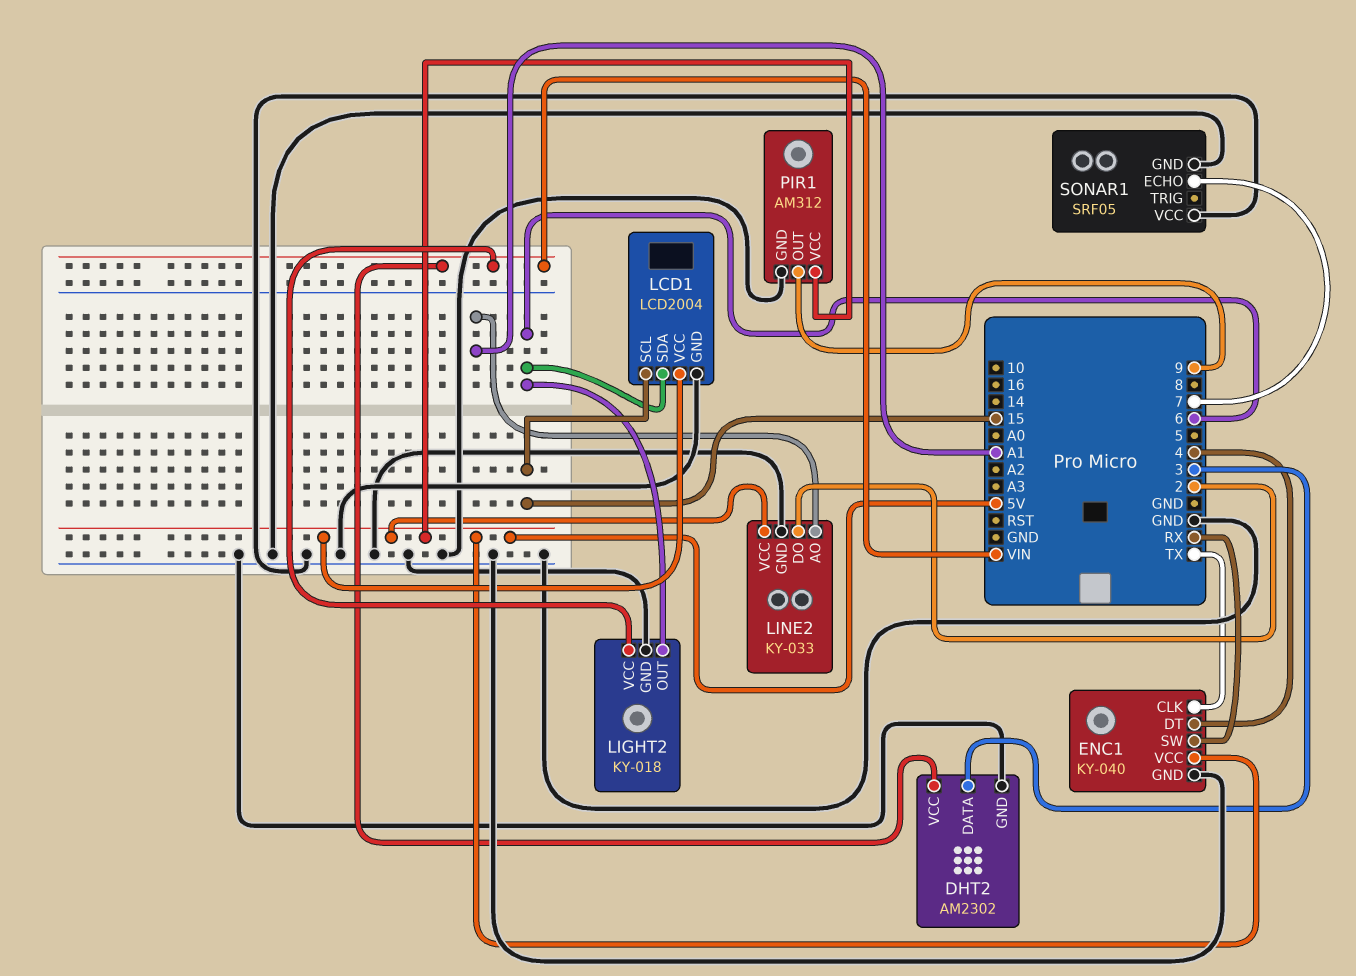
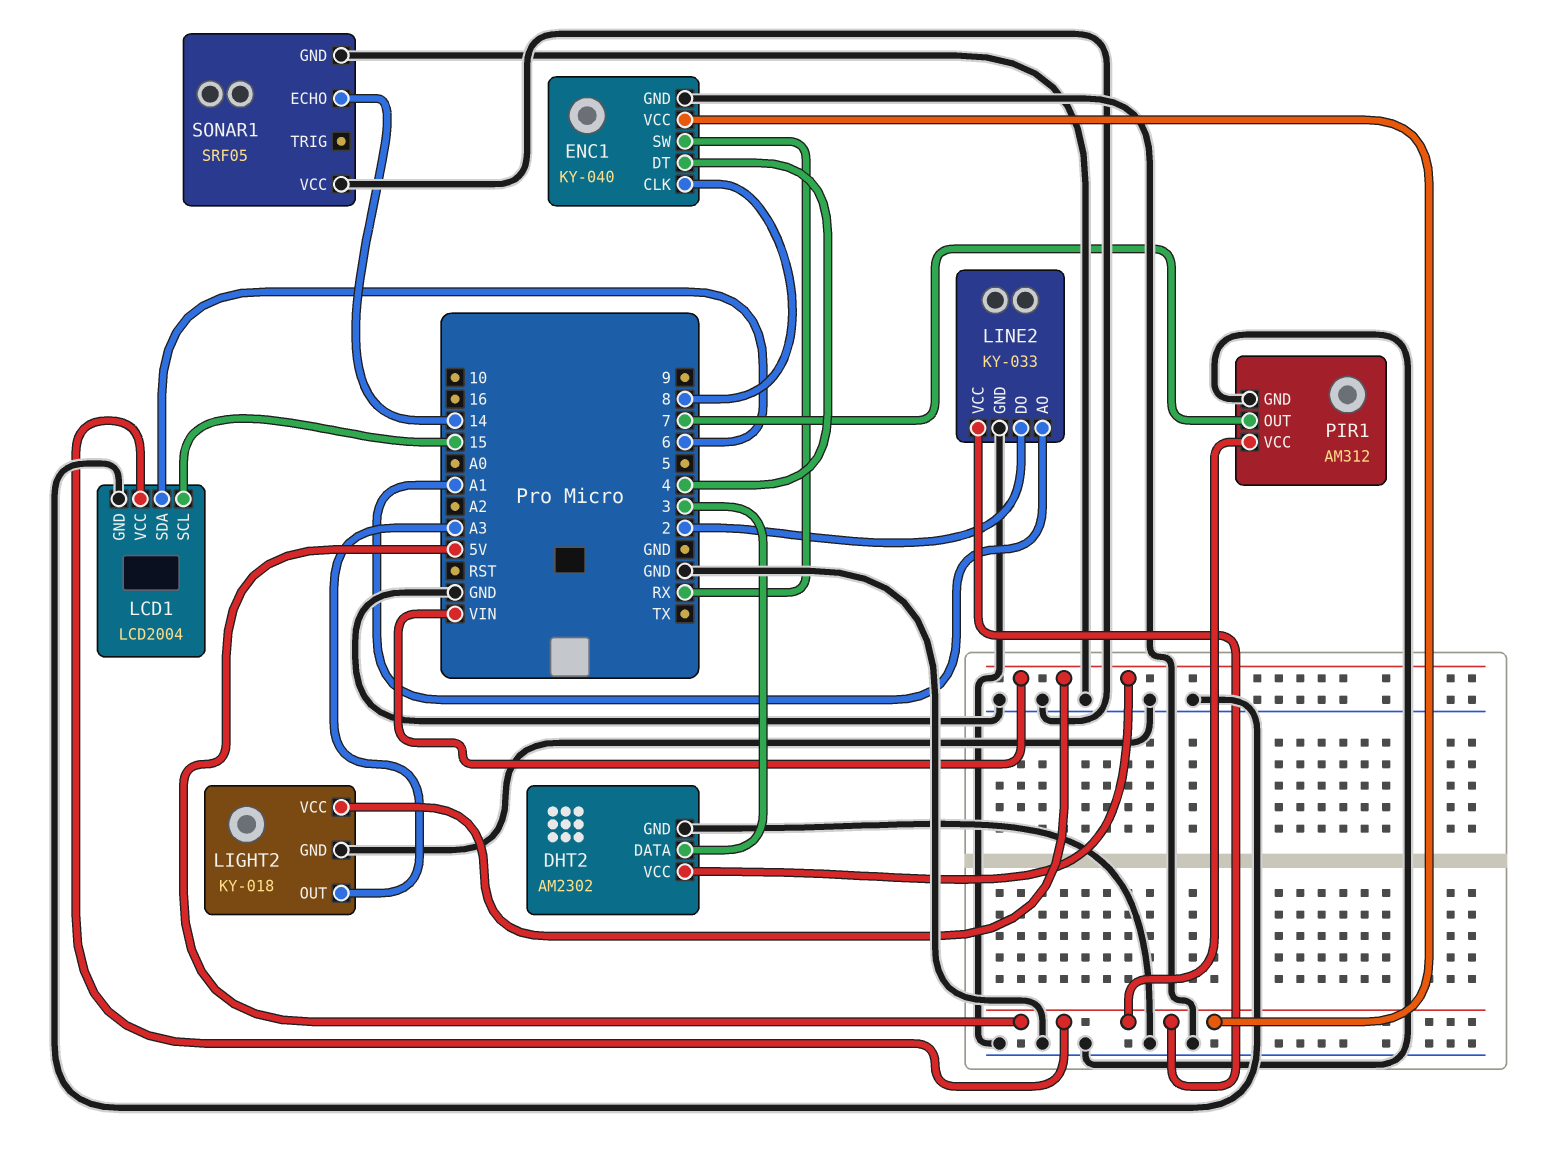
ENC1 pin CLK: TX -> 8
LIGHT2 pin OUT: 6 -> A3
PIR1 pin OUT: 9 -> 7
SONAR1 pin ECHO: 7 -> 14

